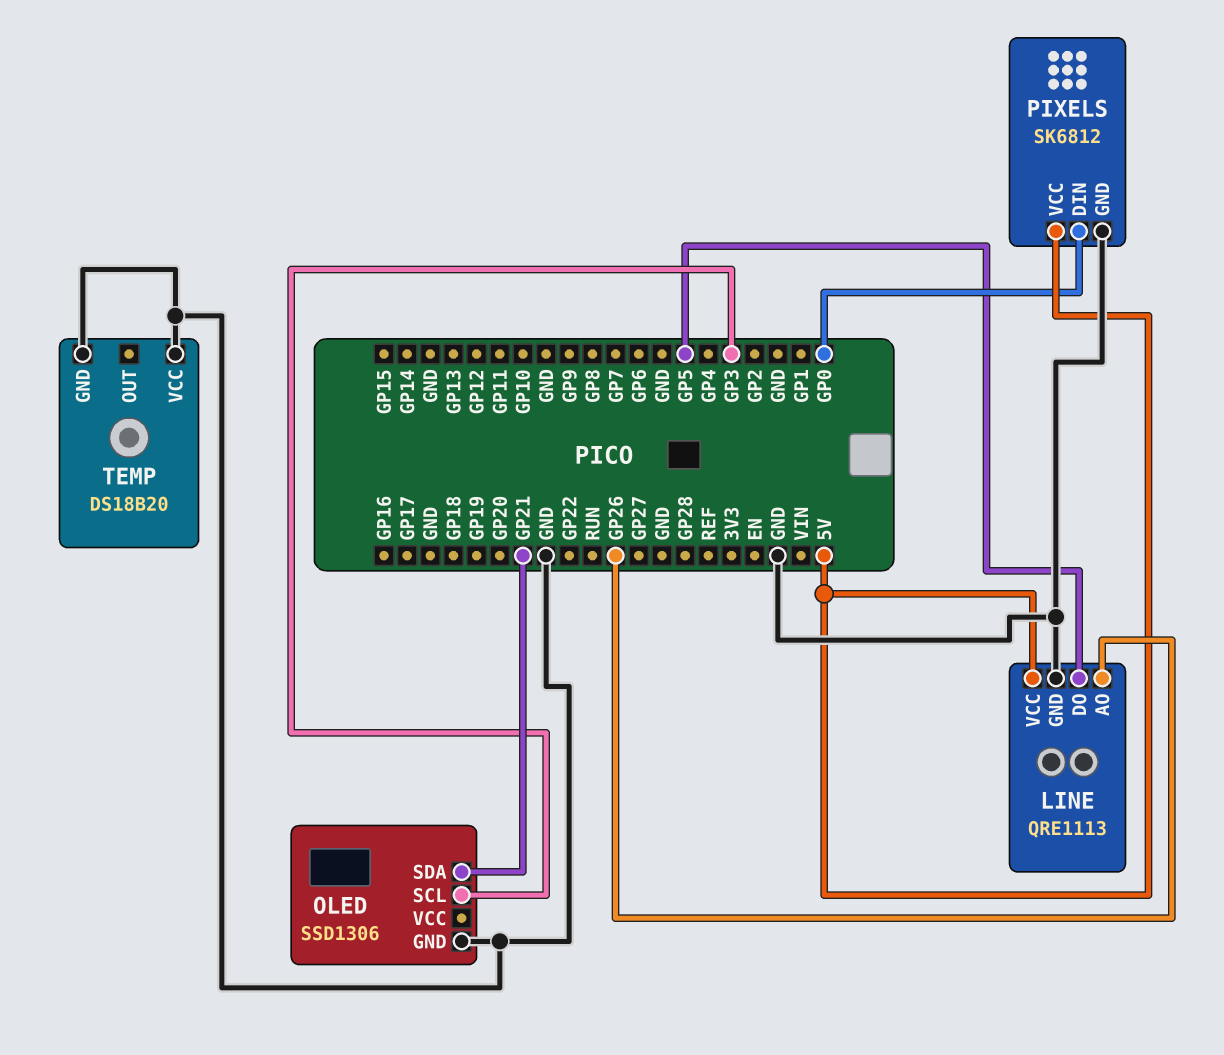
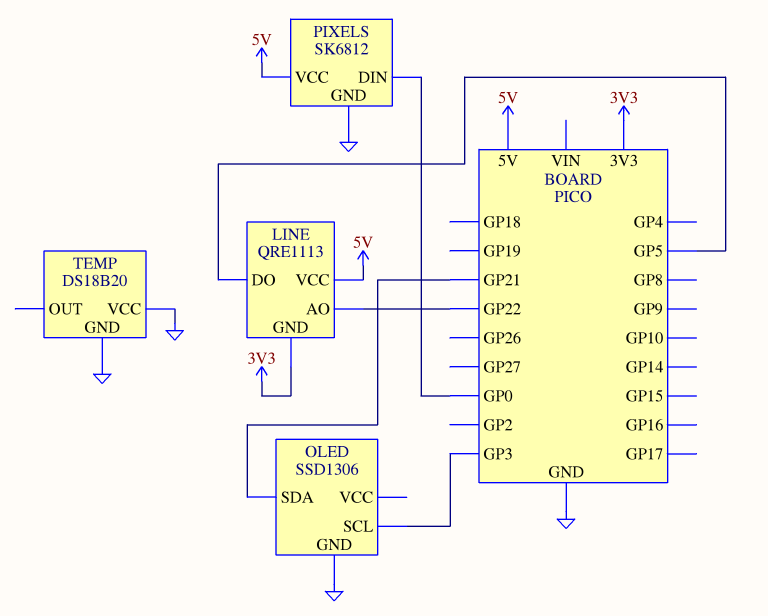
LINE pin AO: GP26 -> GP22
LINE pin GND: GND -> 3V3

